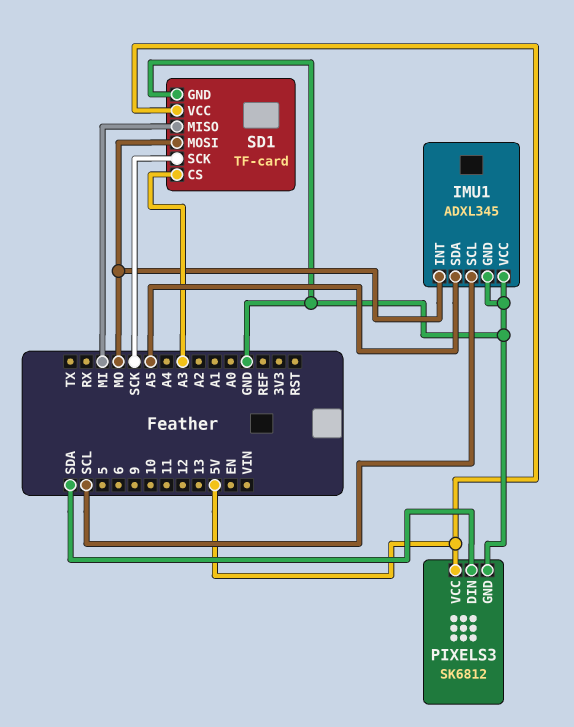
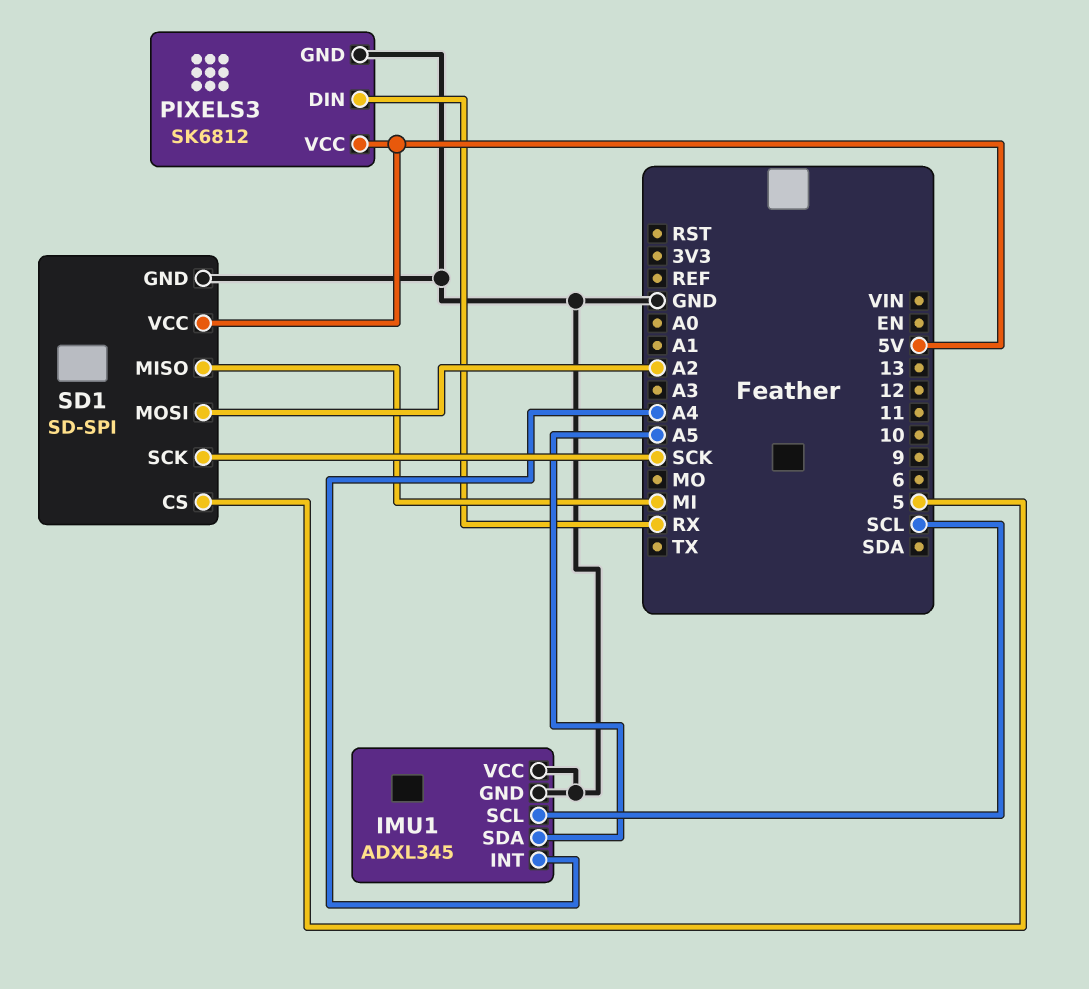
IMU1 pin INT: MO -> A4
PIXELS3 pin DIN: SDA -> RX
SD1: TF-card -> SD-SPI
SD1 pin CS: A3 -> 5
SD1 pin MOSI: MO -> A2

